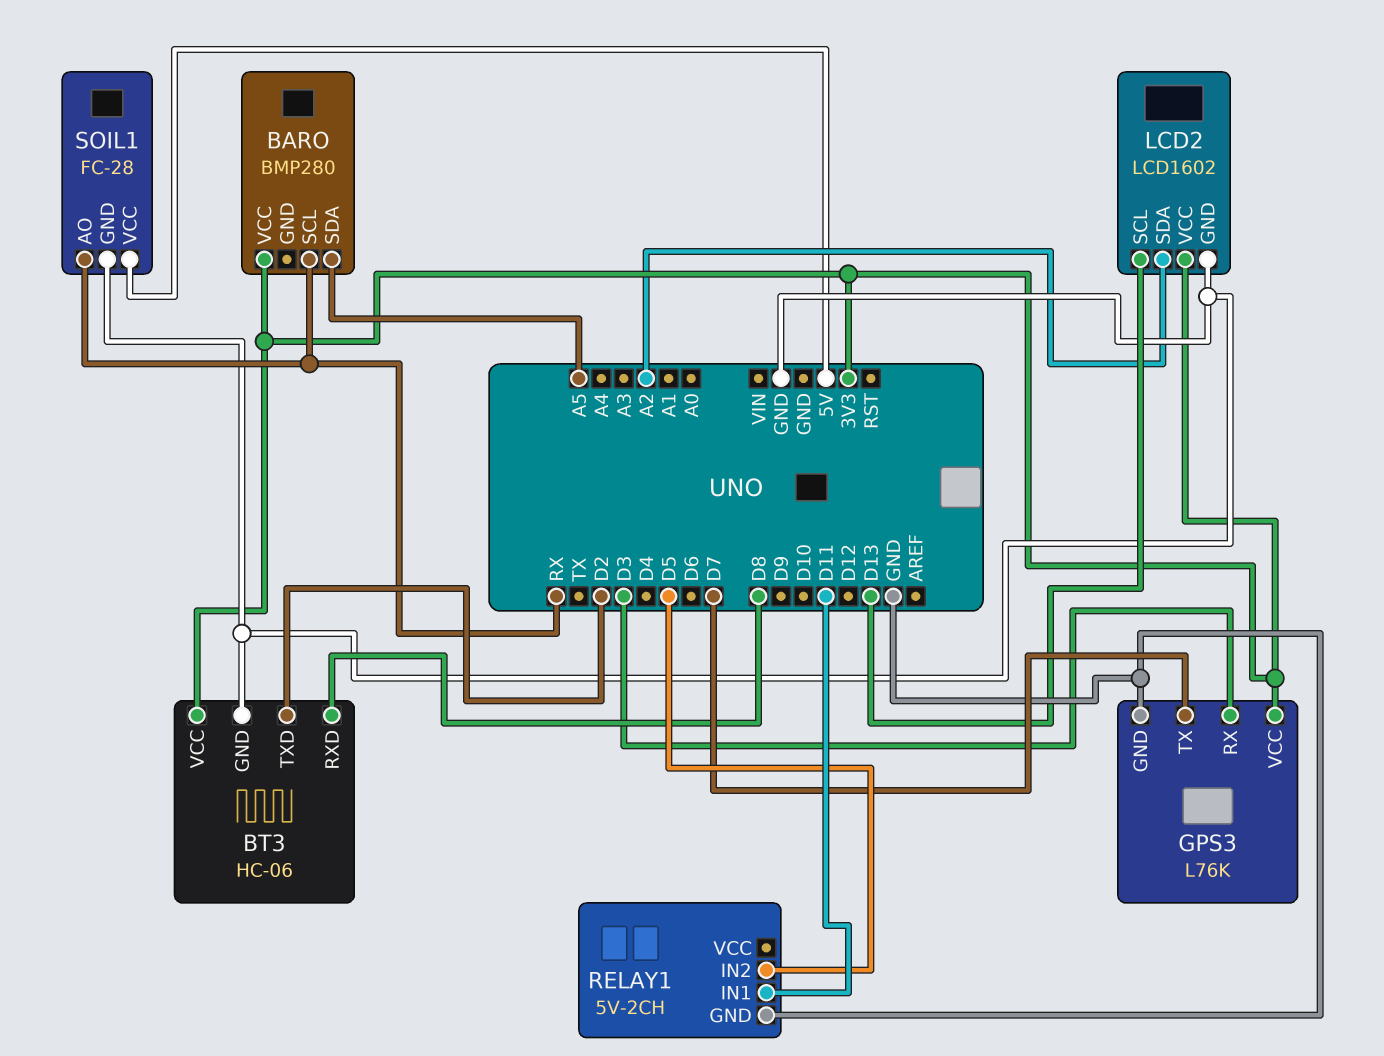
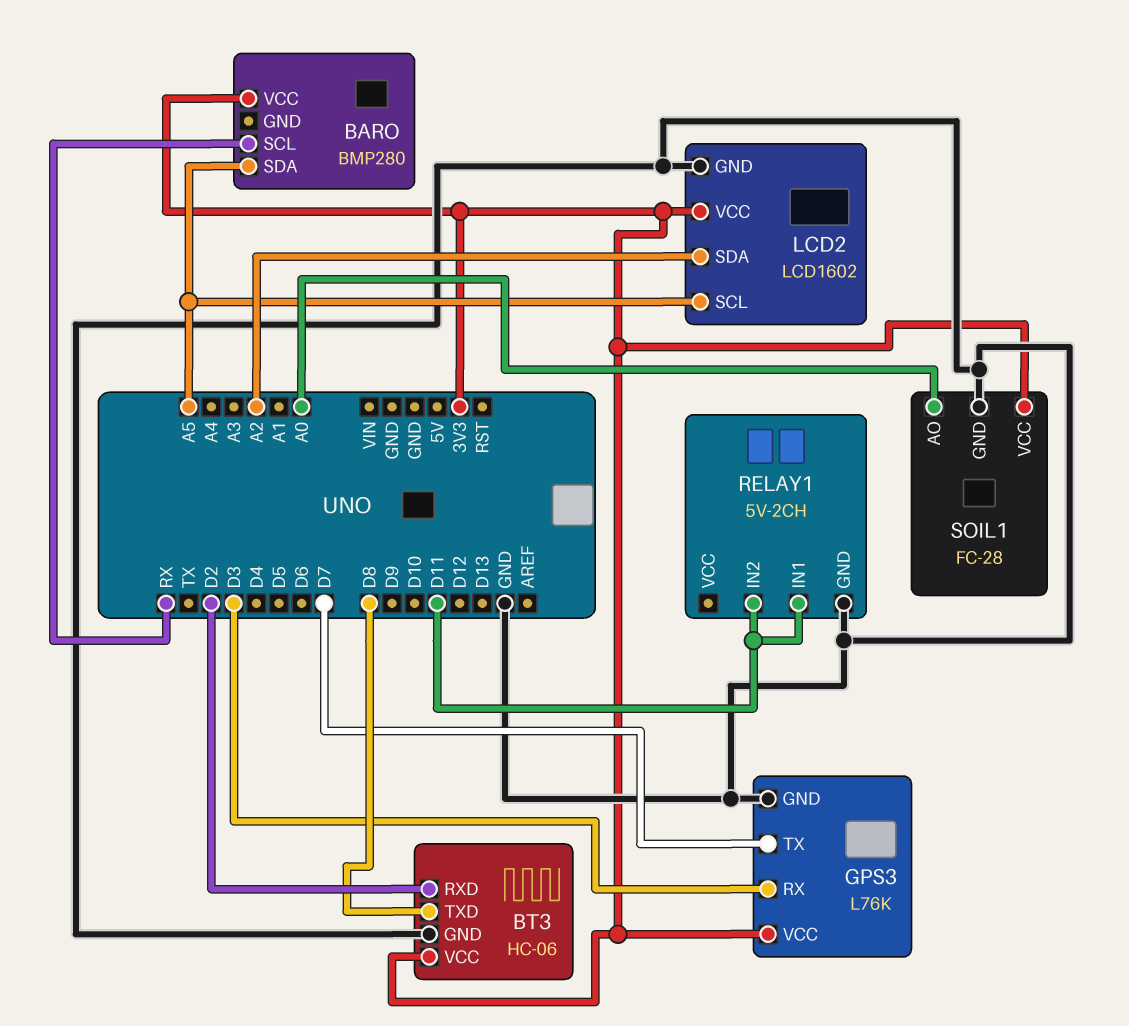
BT3 pin RXD: D8 -> D2
BT3 pin TXD: D2 -> D8
LCD2 pin SCL: D13 -> A5
RELAY1 pin IN2: D5 -> D11
SOIL1 pin AO: RX -> A0
SOIL1 pin VCC: 5V -> 3V3

